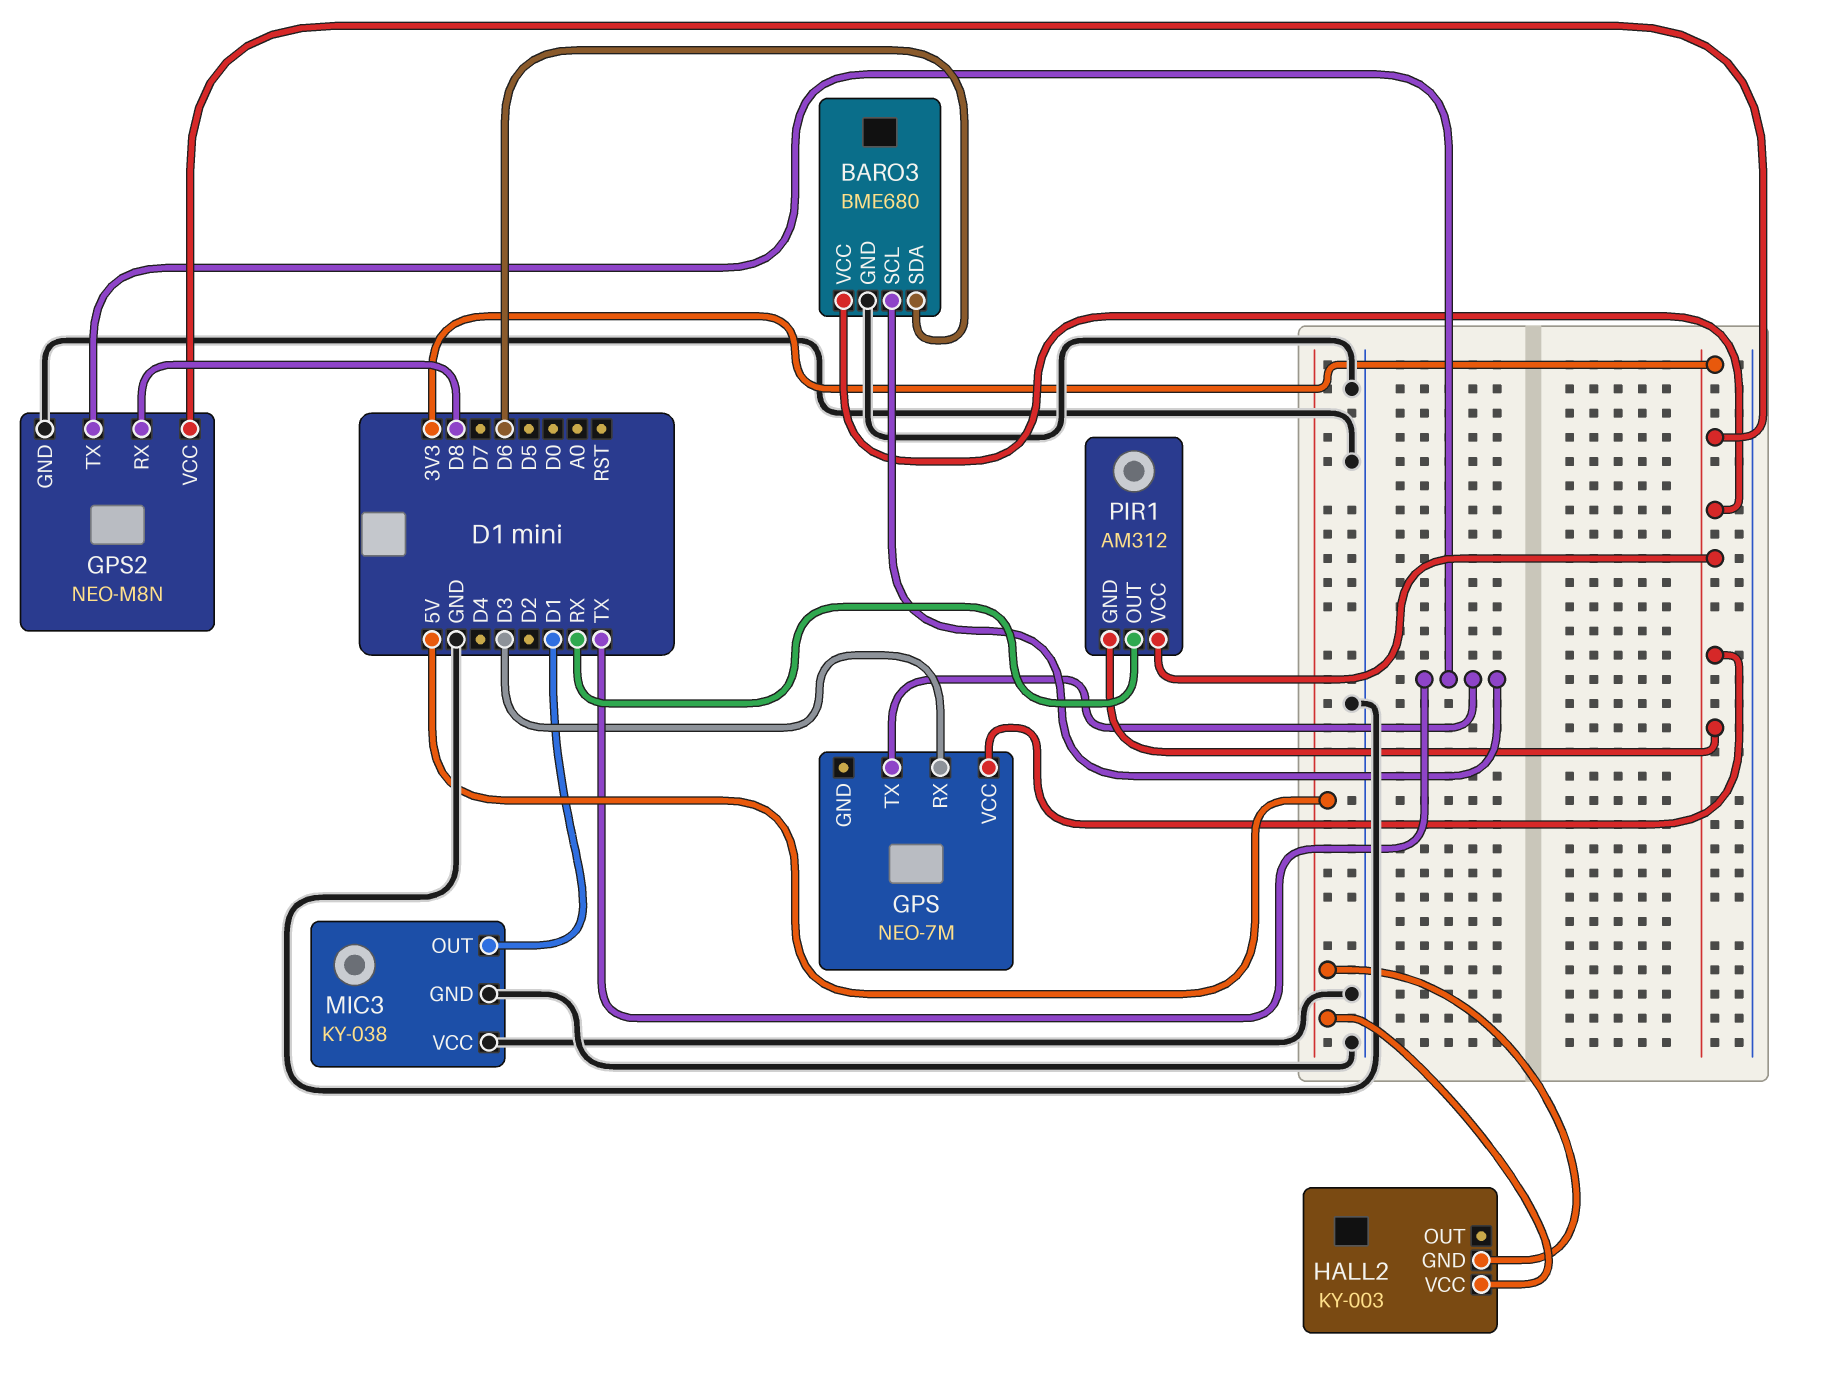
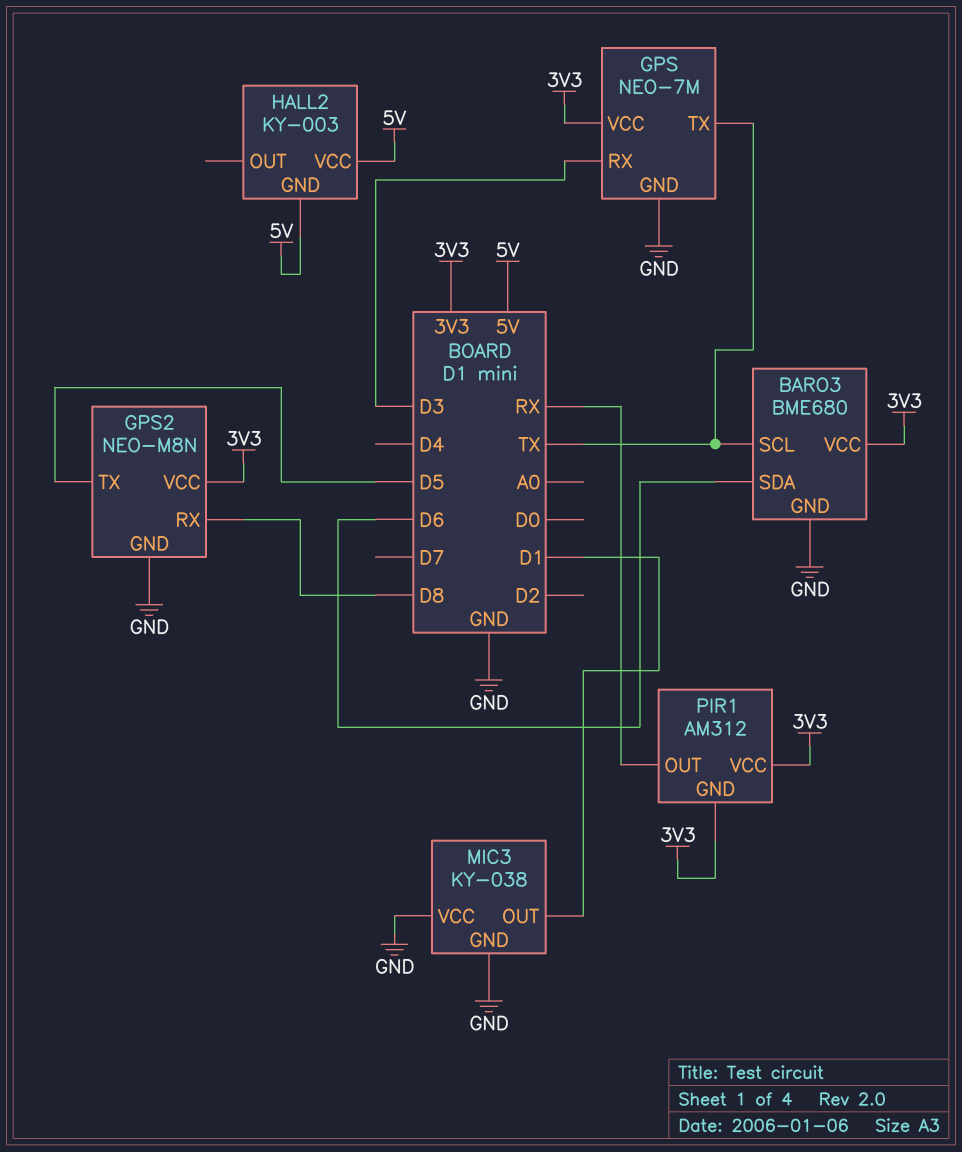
GPS pin GND: none -> GND
GPS2 pin TX: TX -> D5

